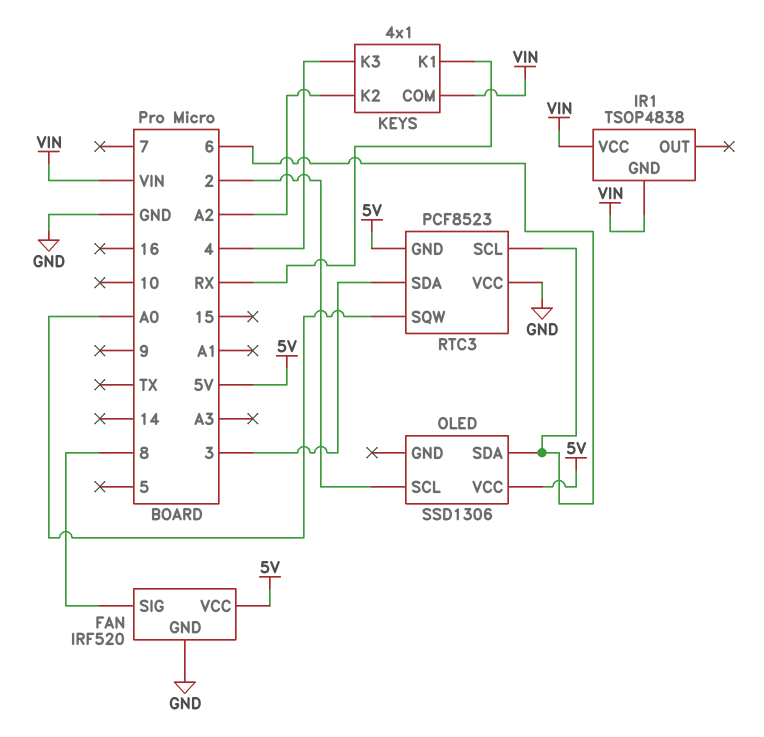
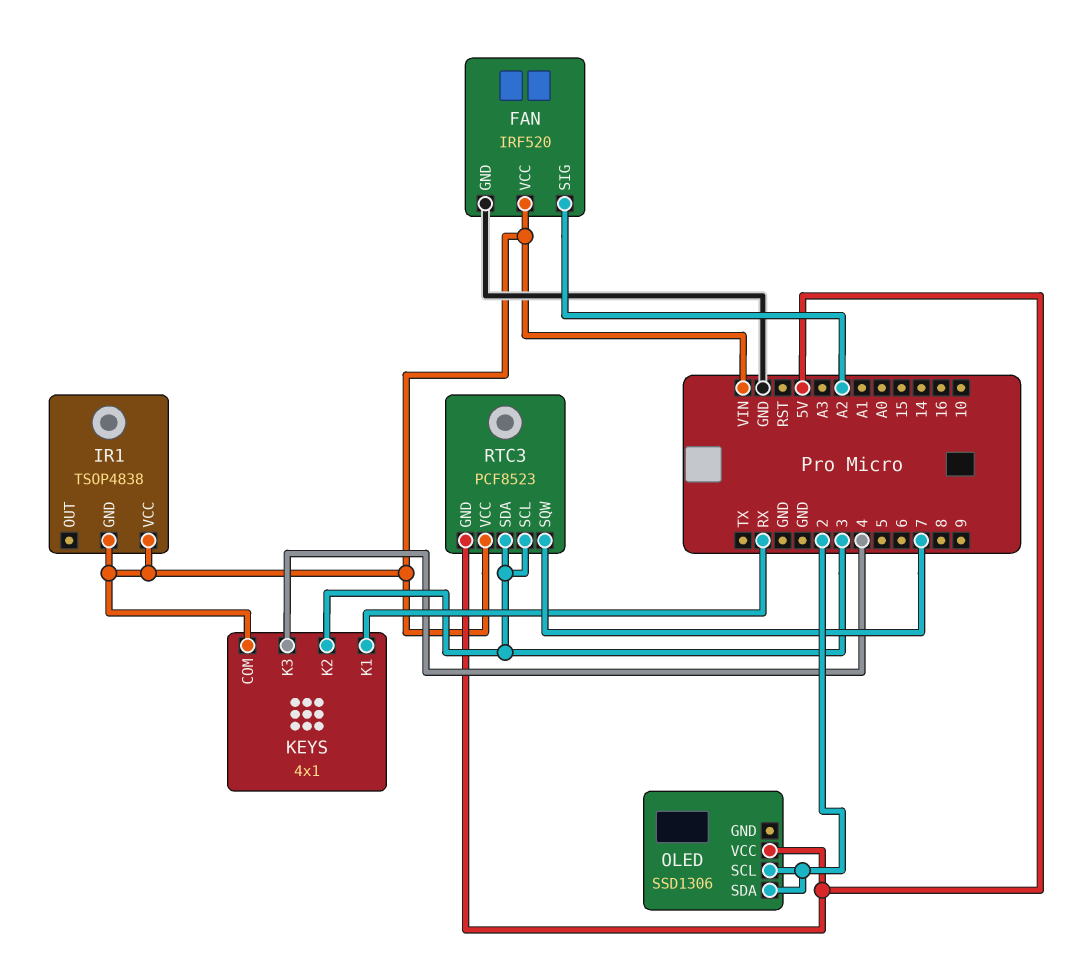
FAN pin SIG: 8 -> A2
FAN pin VCC: 5V -> VIN
KEYS pin K2: A2 -> 3
OLED pin SDA: 6 -> 2
RTC3 pin SCL: 6 -> 3
RTC3 pin SQW: A0 -> 7
RTC3 pin VCC: GND -> VIN

